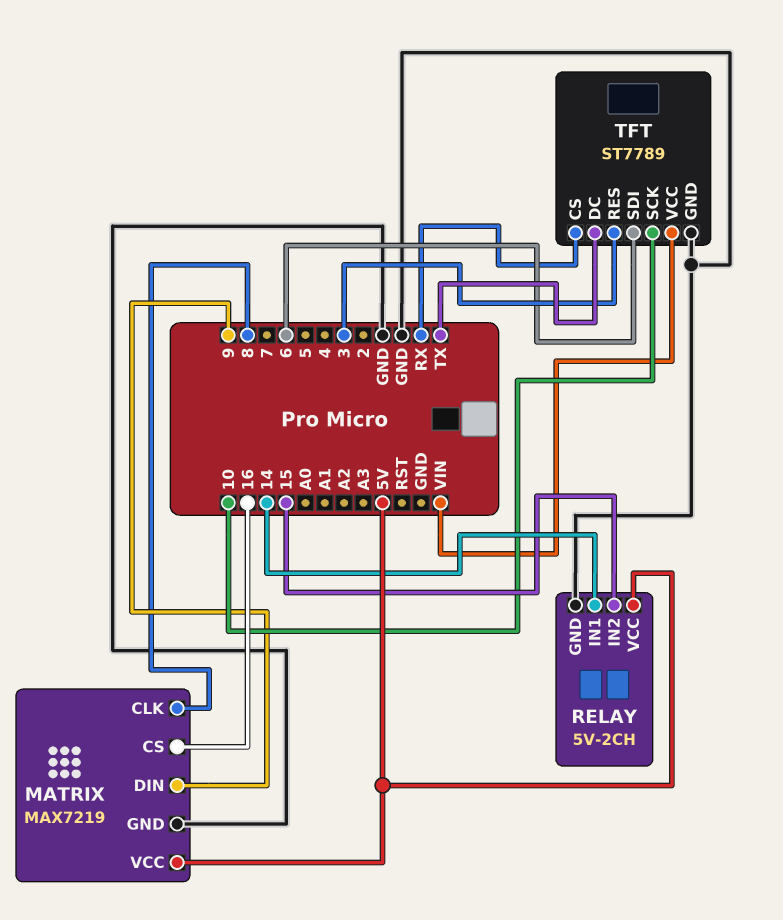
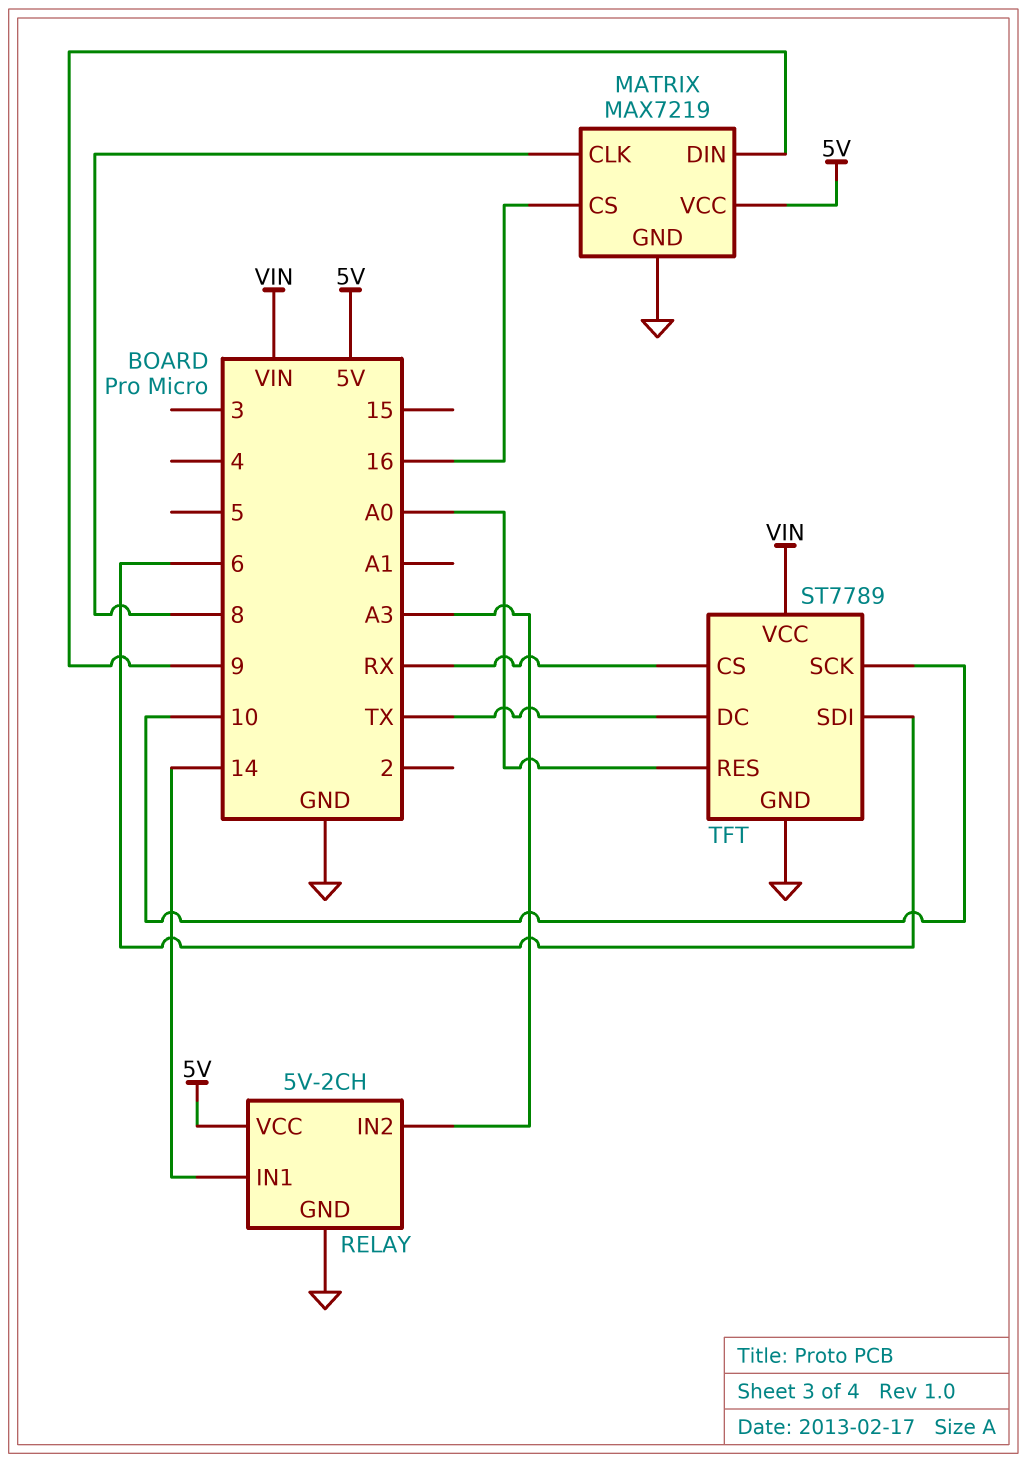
RELAY pin IN2: 15 -> A3
TFT pin RES: 3 -> A0

